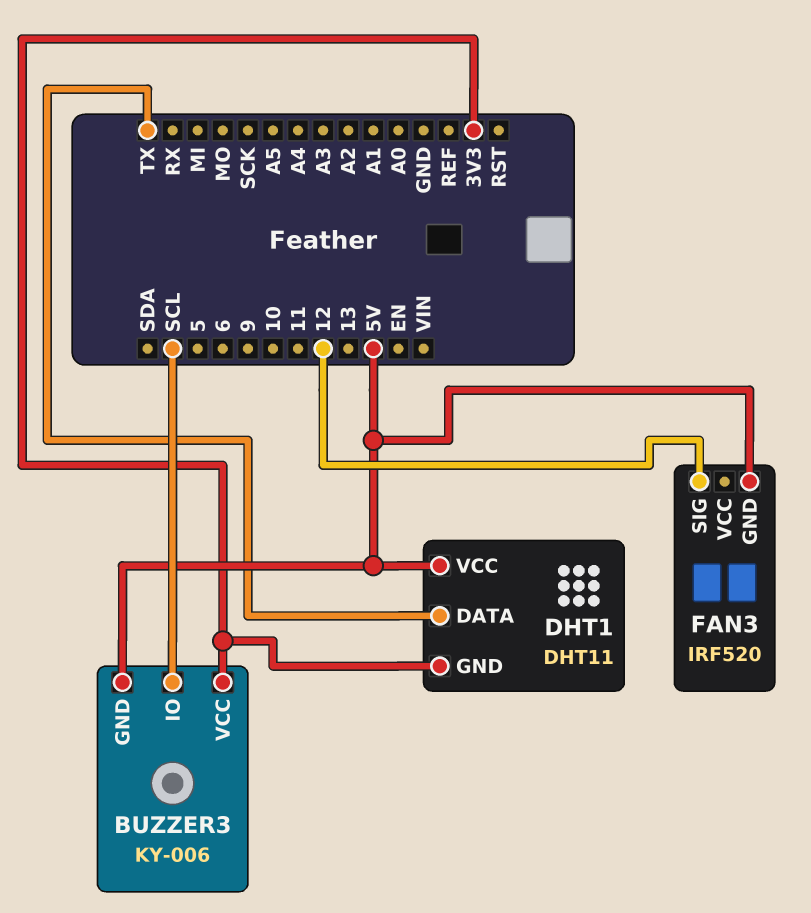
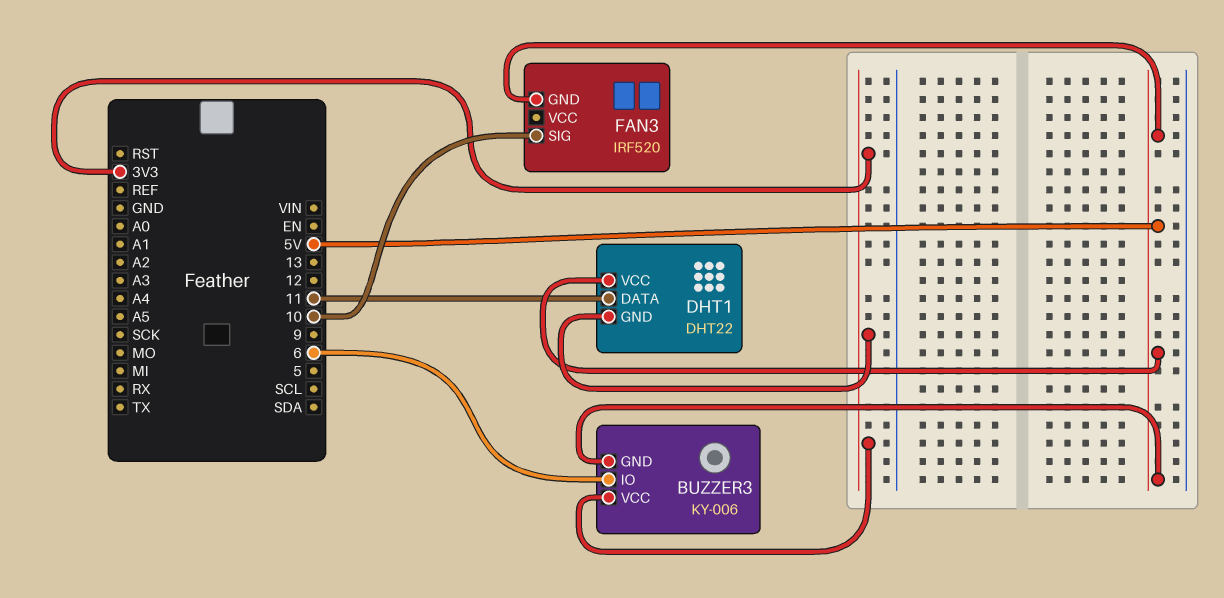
BUZZER3 pin IO: SCL -> 6
DHT1: DHT11 -> DHT22
DHT1 pin DATA: TX -> 11
FAN3 pin SIG: 12 -> 10

